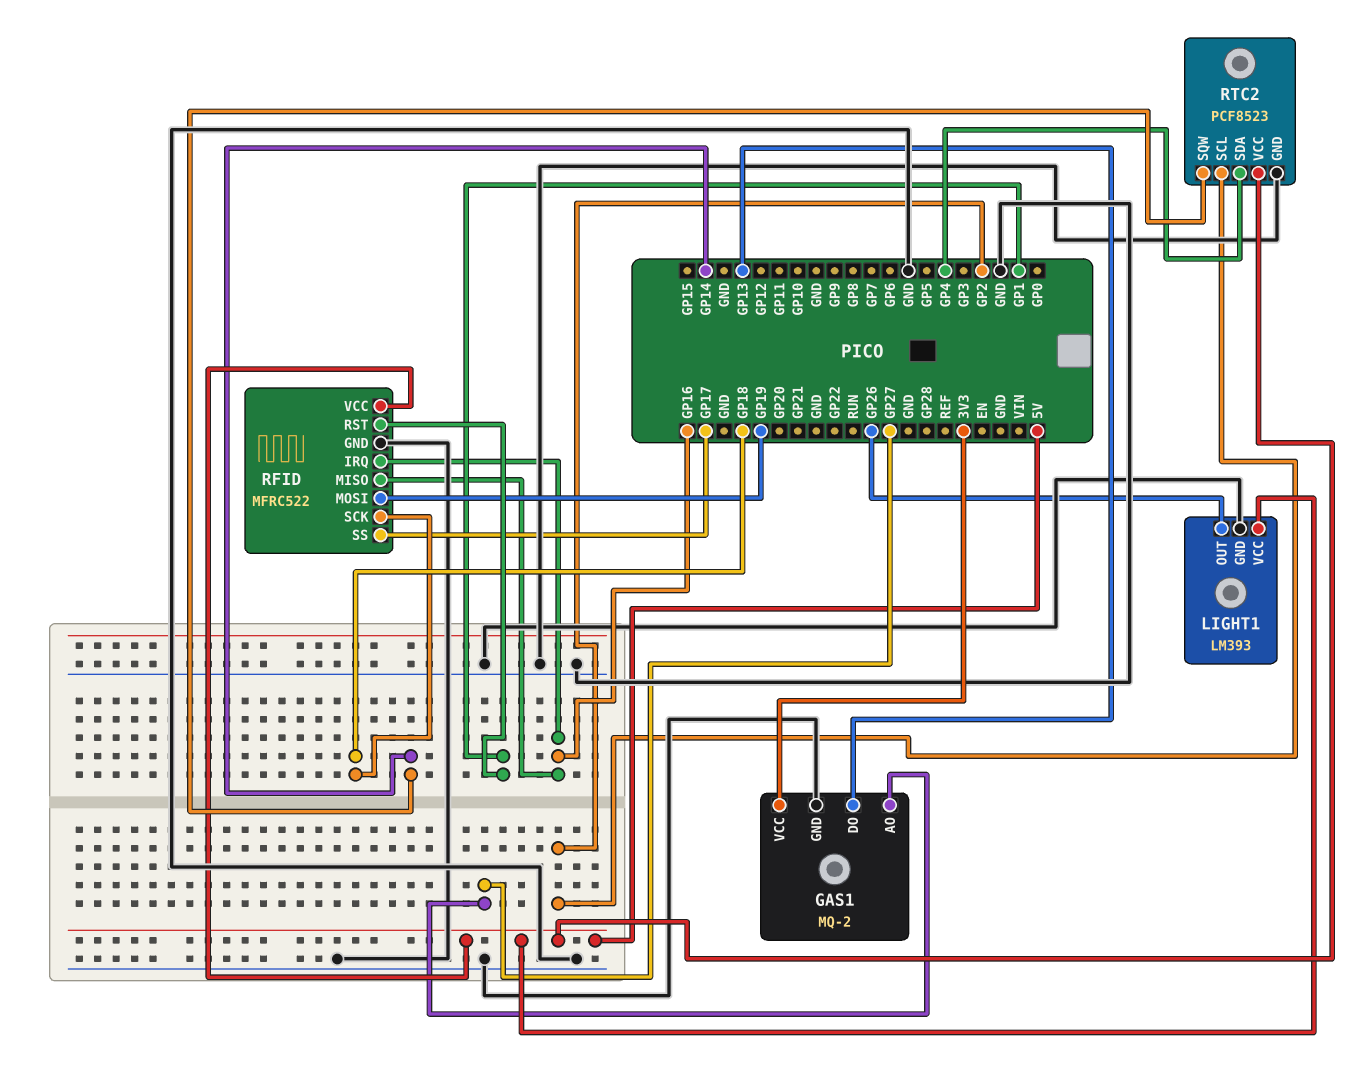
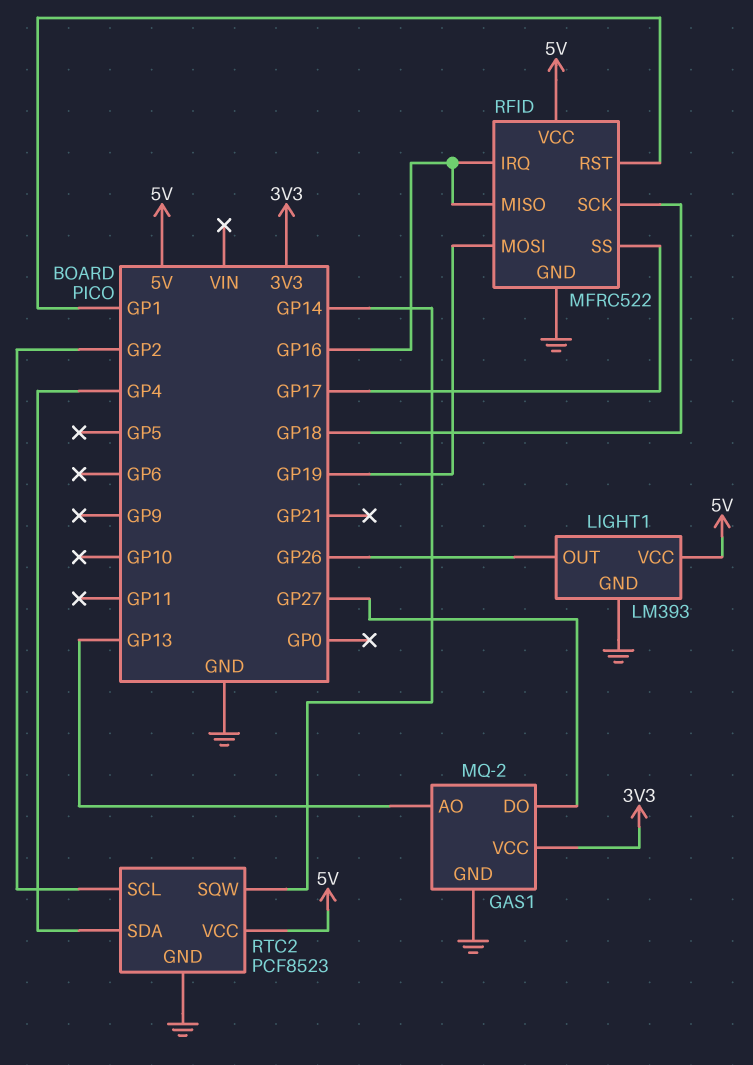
GAS1 pin AO: GP27 -> GP13
GAS1 pin DO: GP13 -> GP27

